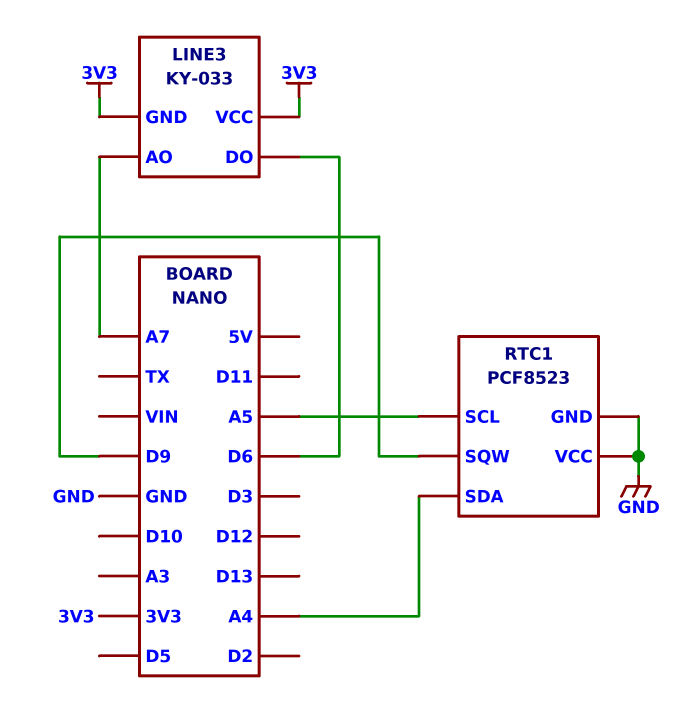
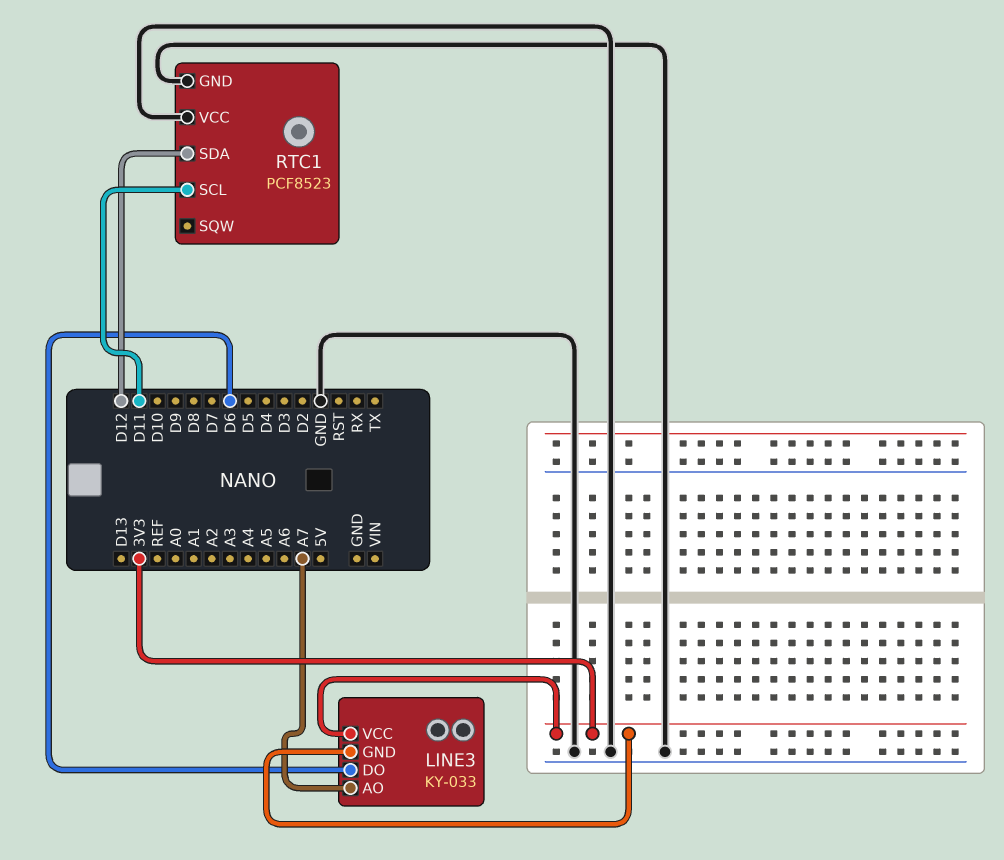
RTC1 pin SCL: A5 -> D11
RTC1 pin SDA: A4 -> D12
RTC1 pin SQW: D9 -> none

